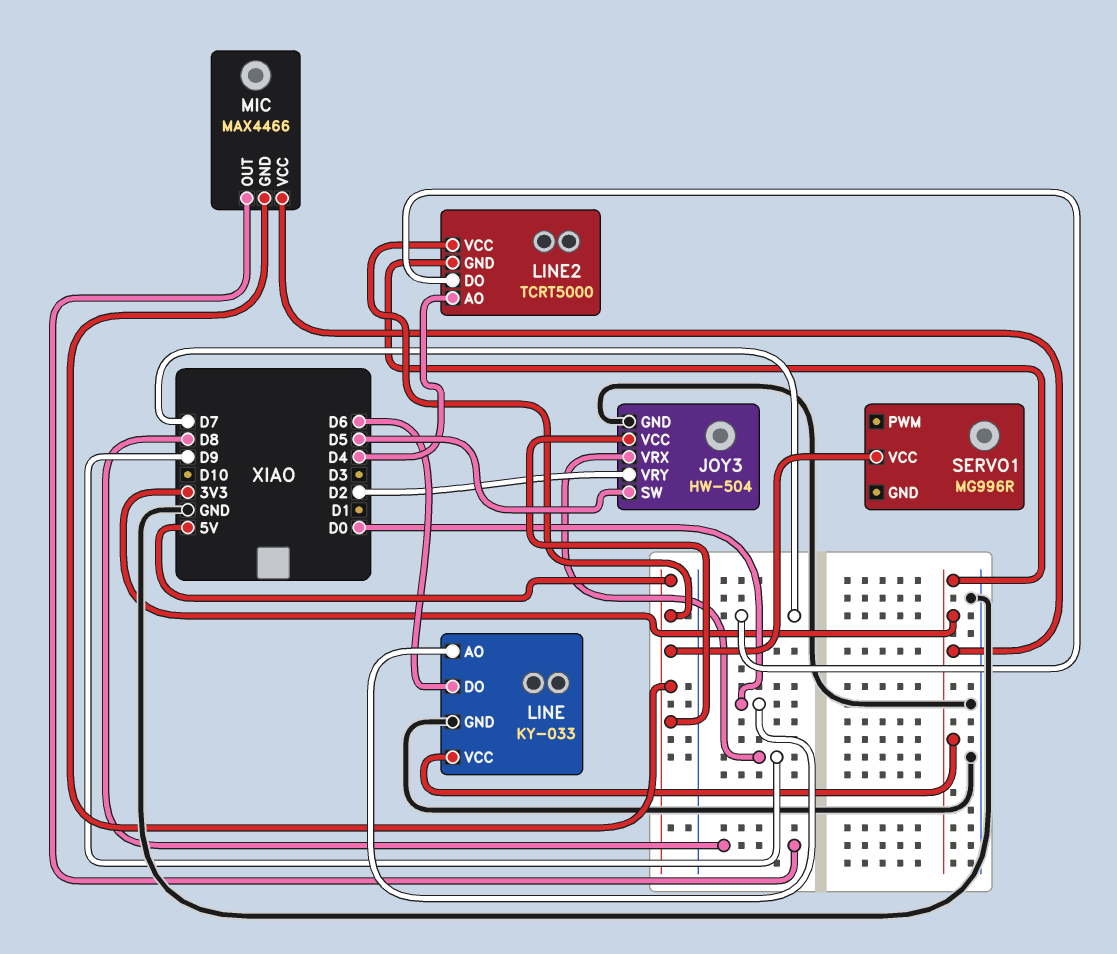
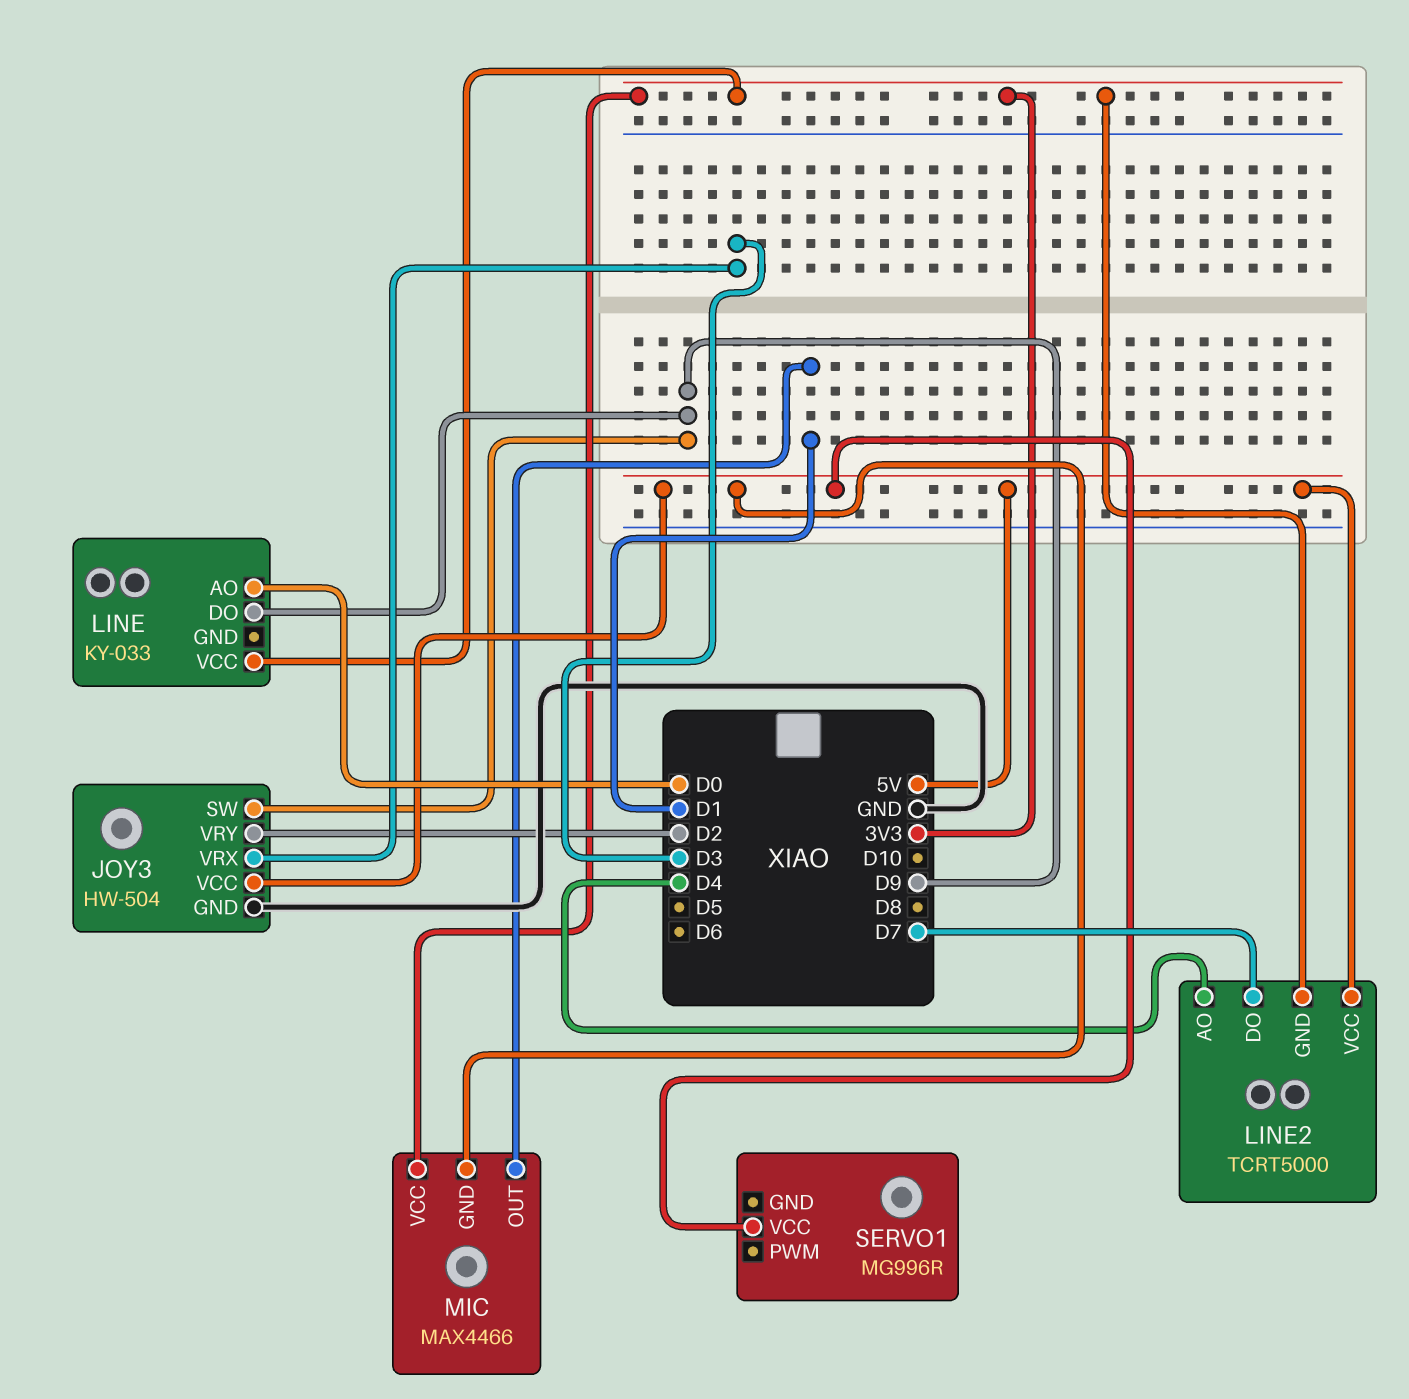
JOY3 pin SW: D5 -> D9
JOY3 pin VRX: D9 -> D3
LINE pin DO: D6 -> D9
LINE pin GND: GND -> none
MIC pin OUT: D8 -> D1

